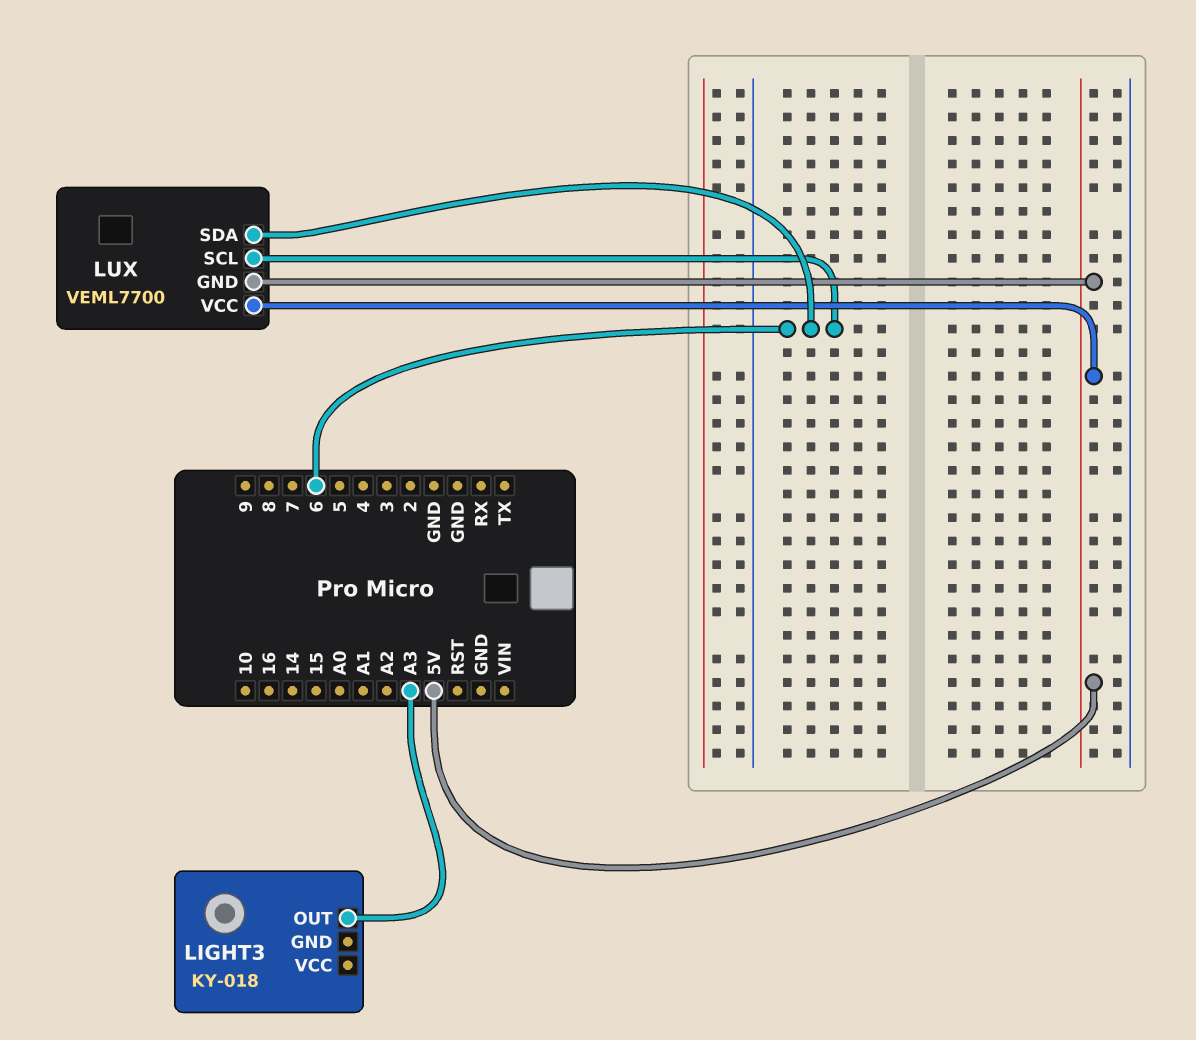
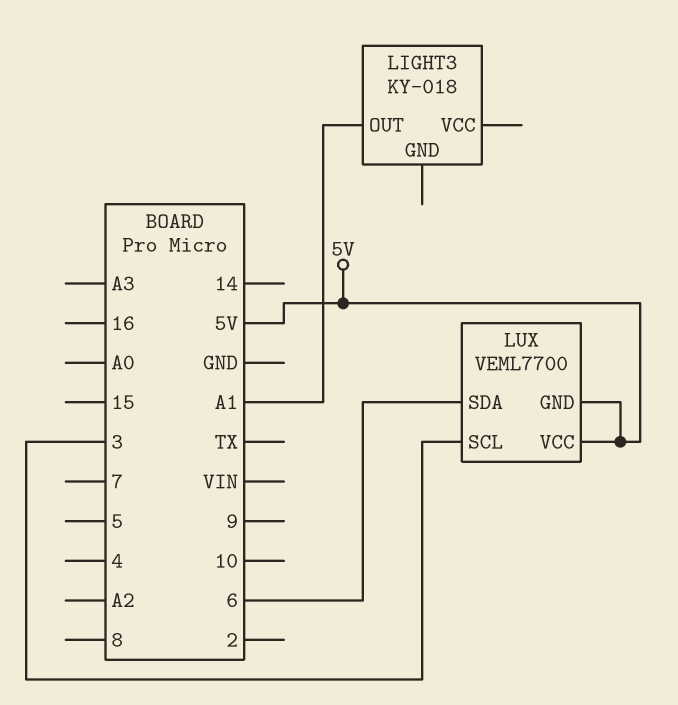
LIGHT3 pin OUT: A3 -> A1
LUX pin SCL: 6 -> 3

